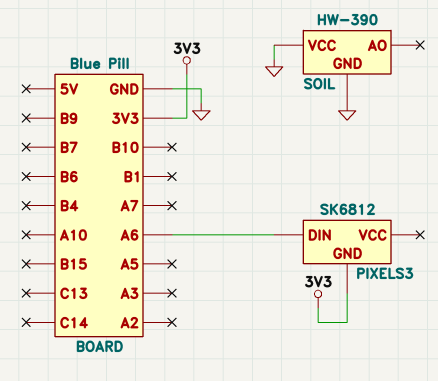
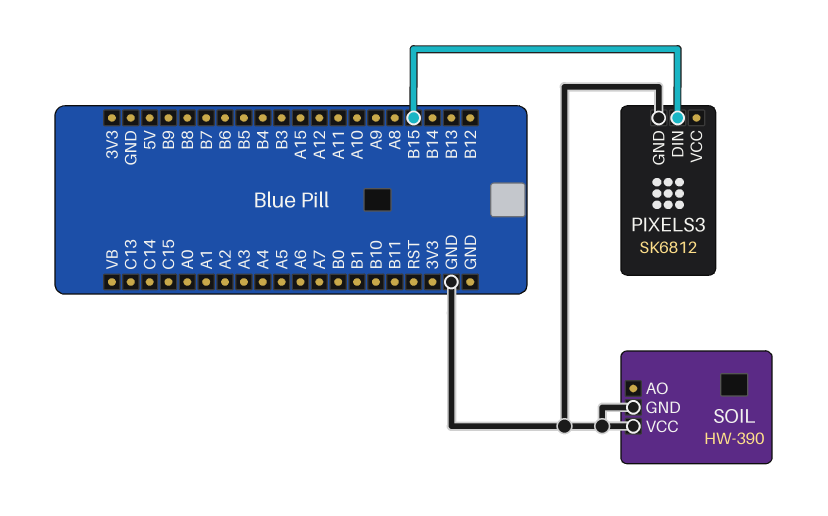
PIXELS3 pin DIN: A6 -> B15
PIXELS3 pin GND: 3V3 -> GND

